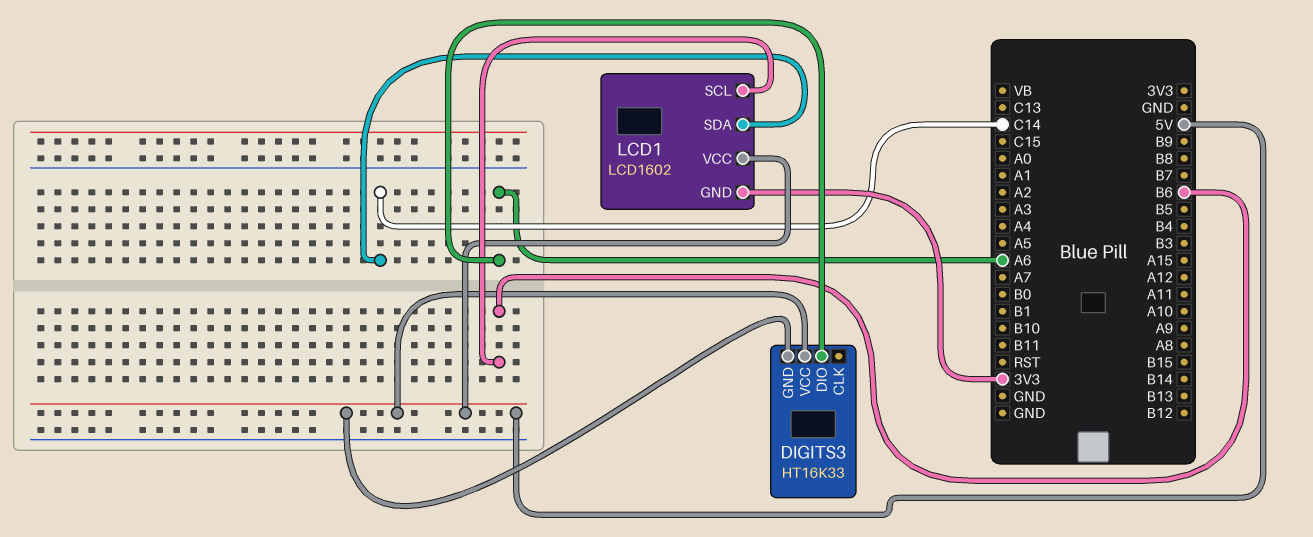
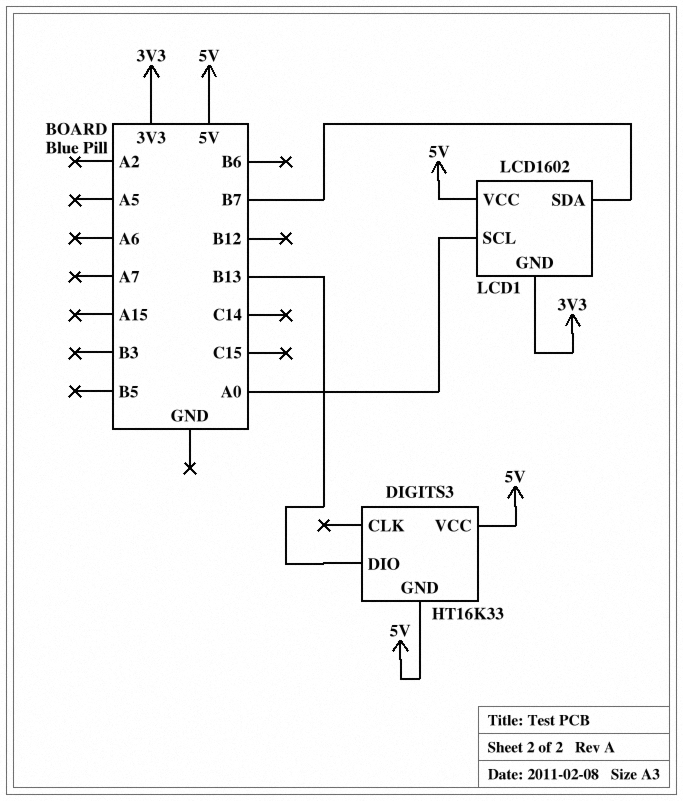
DIGITS3 pin DIO: A6 -> B13
LCD1 pin SCL: B6 -> A0
LCD1 pin SDA: C14 -> B7

